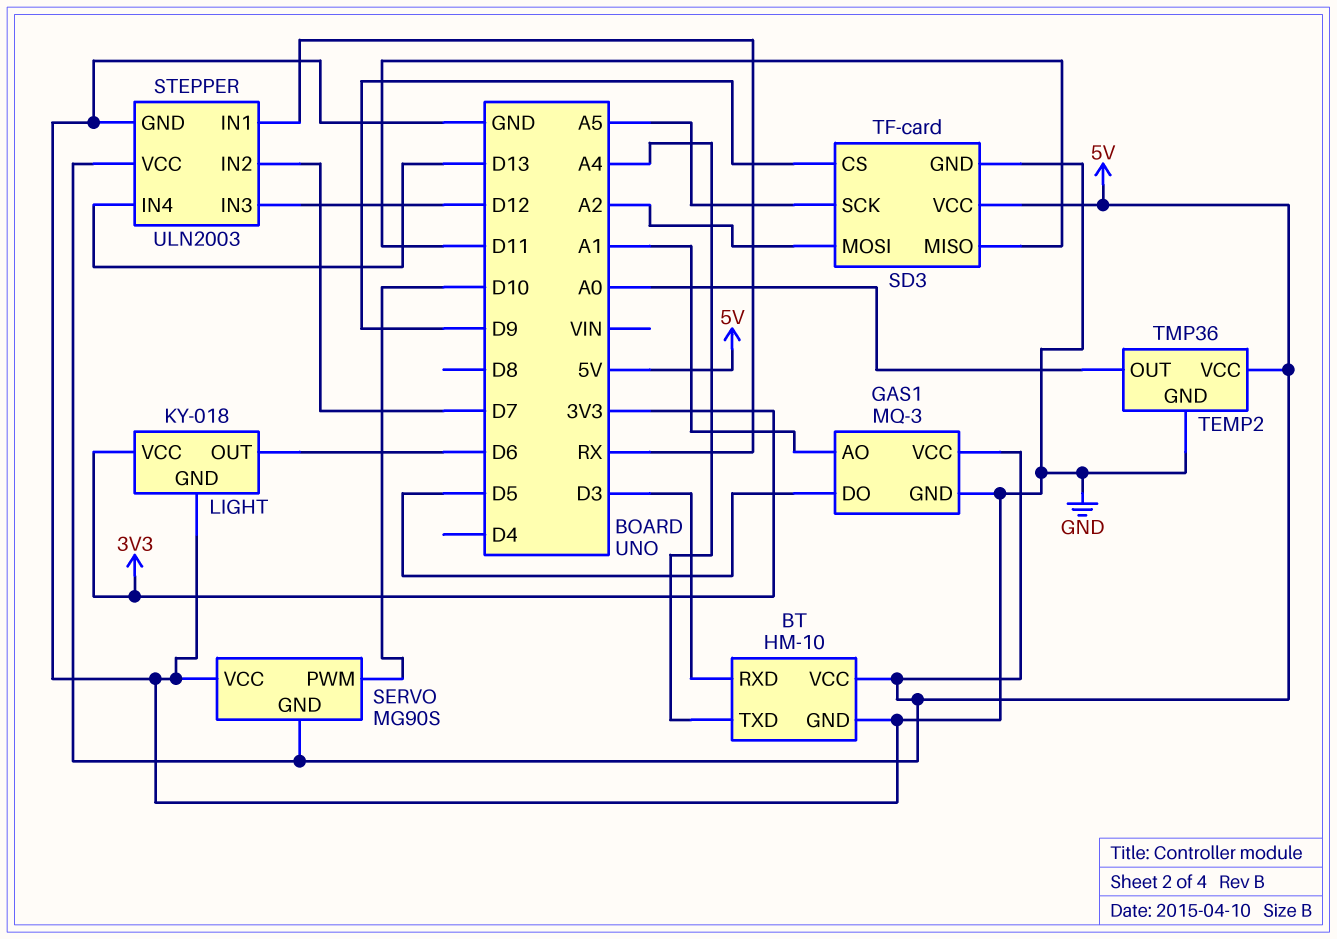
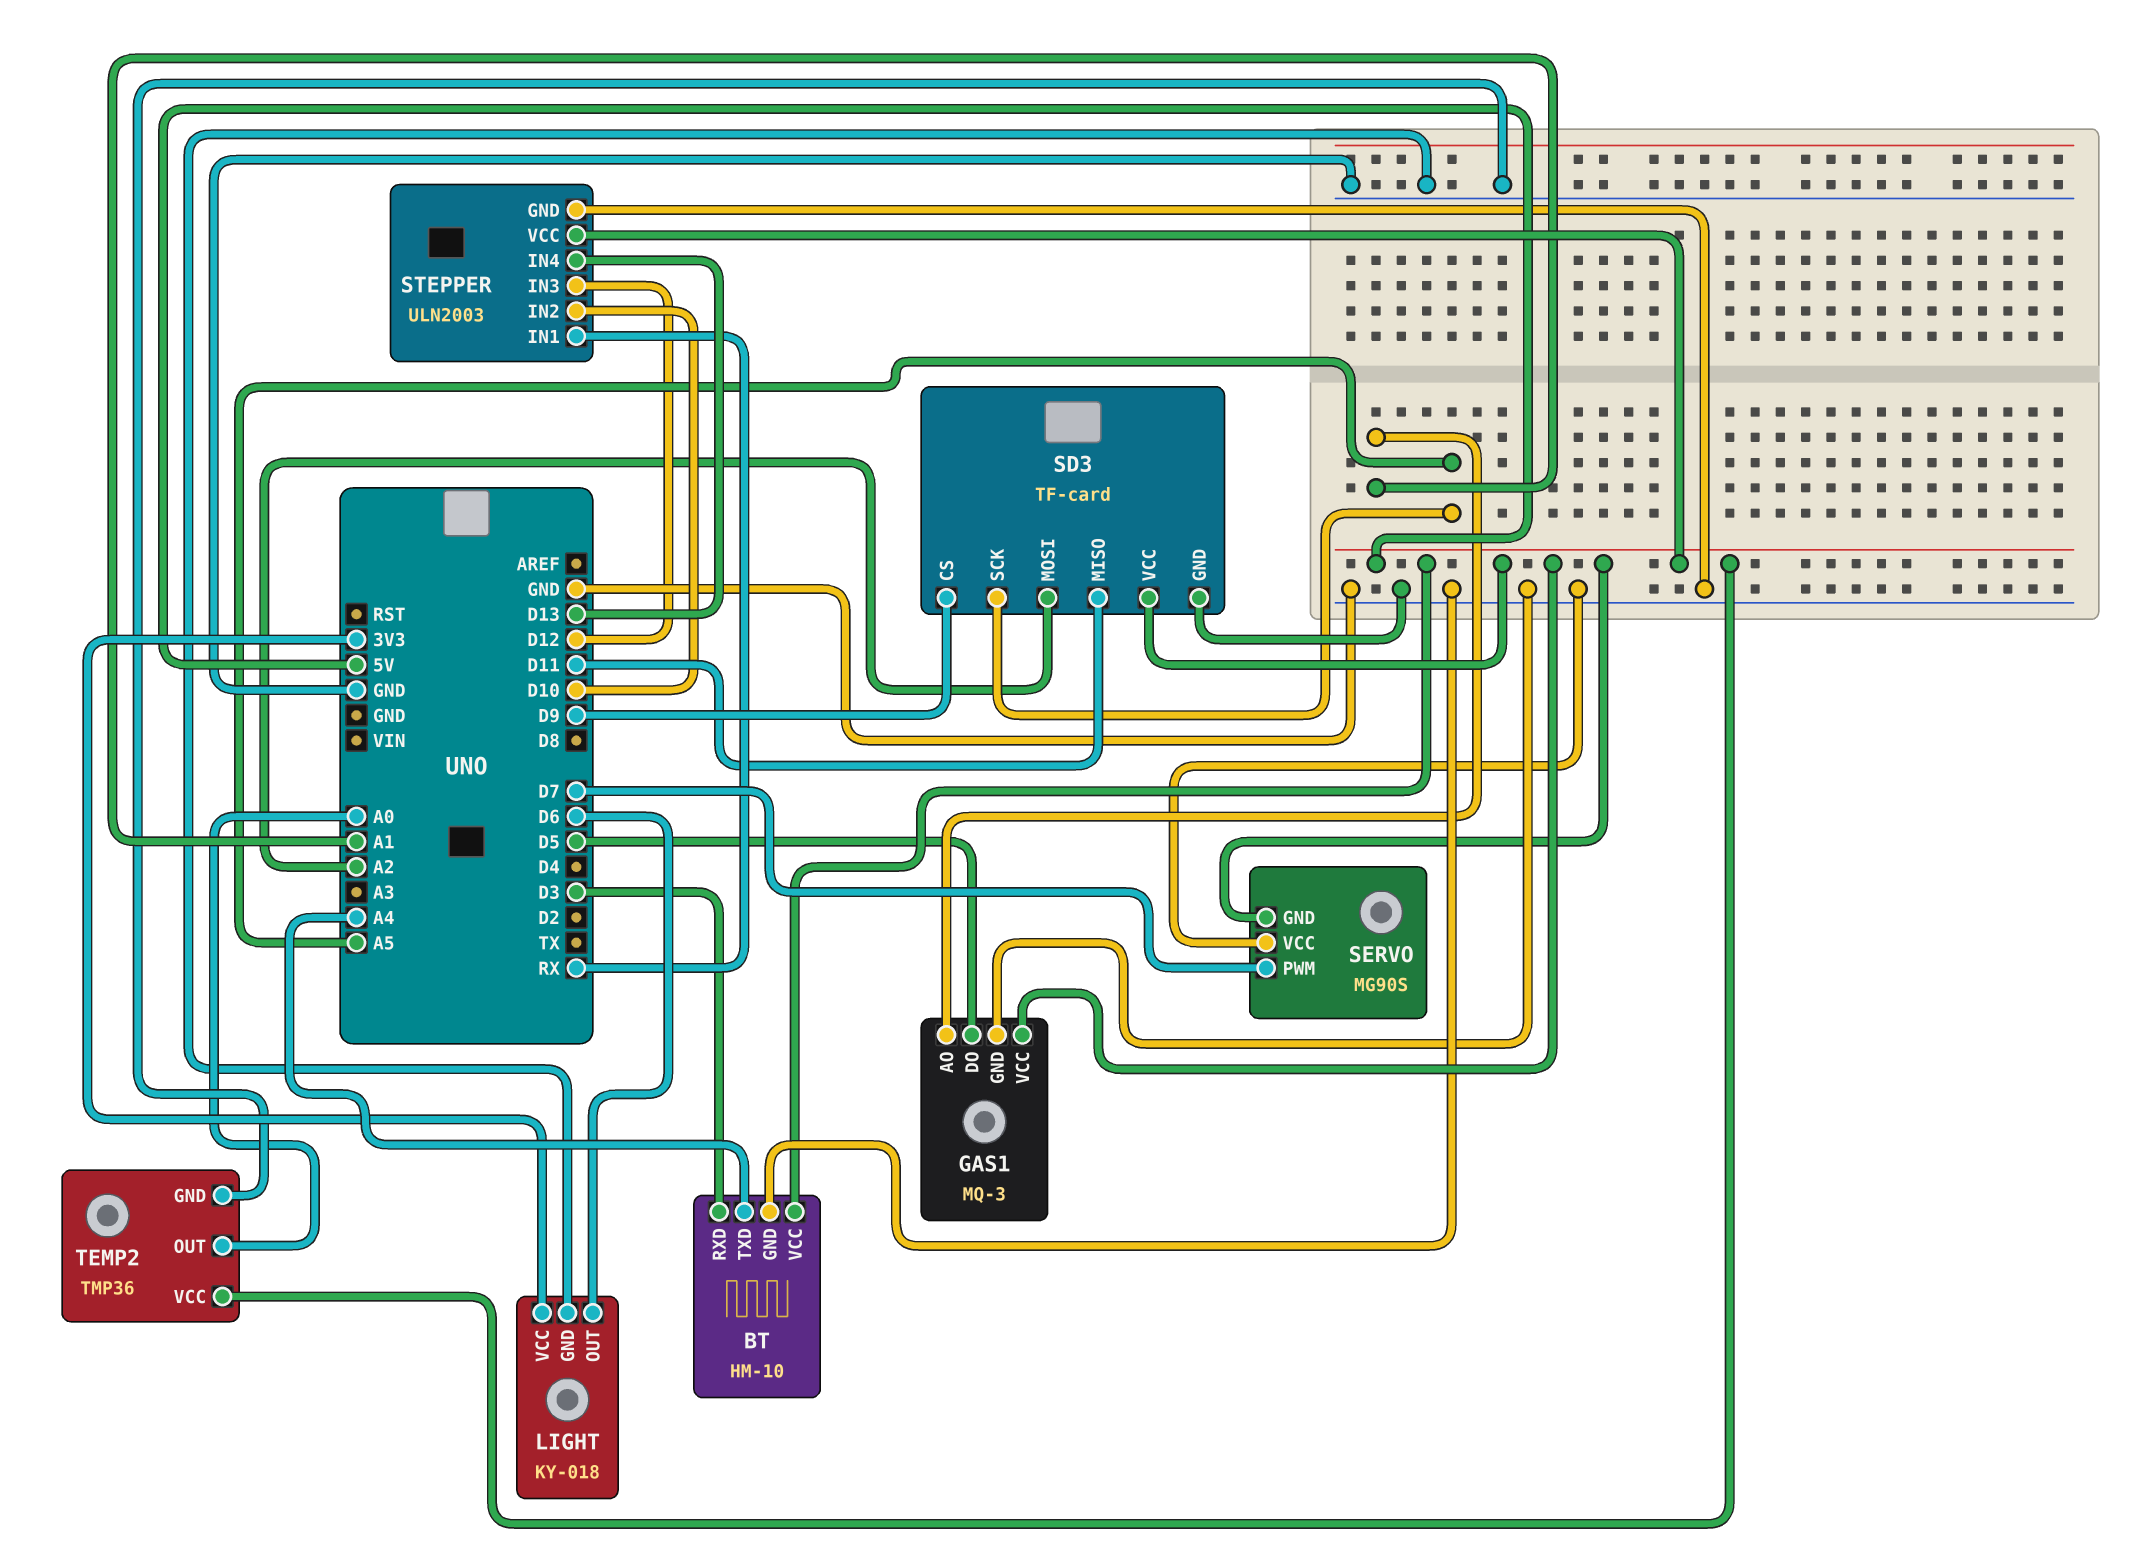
SERVO pin PWM: D10 -> D7
STEPPER pin IN2: D7 -> D10

